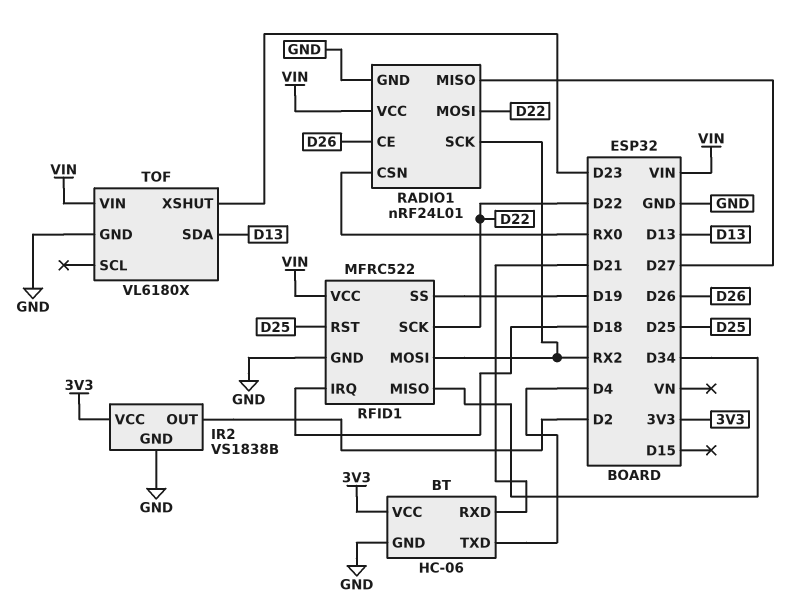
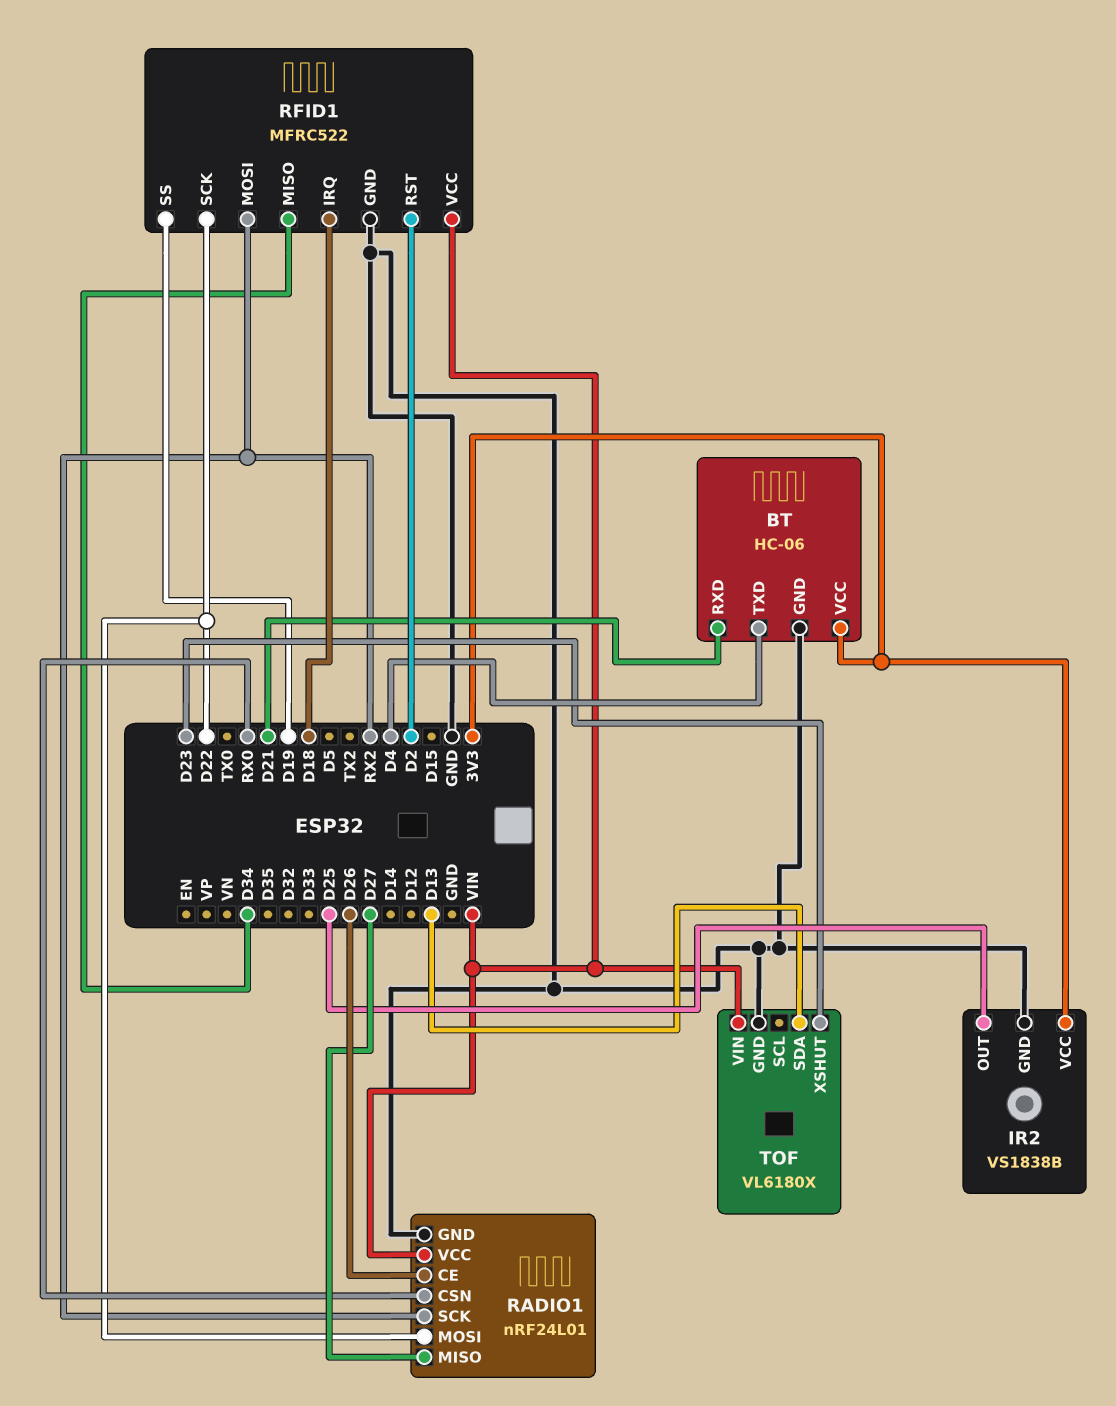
IR2 pin OUT: D2 -> D25
RFID1 pin RST: D25 -> D2

